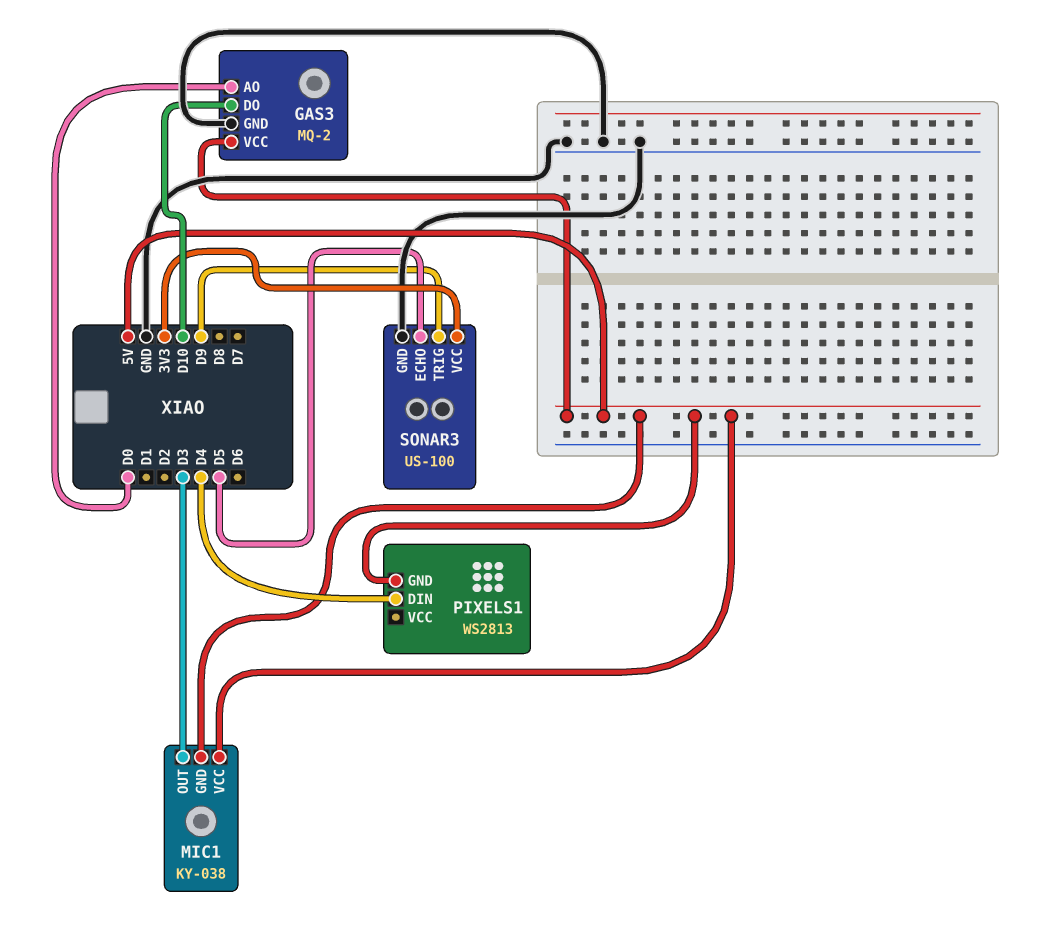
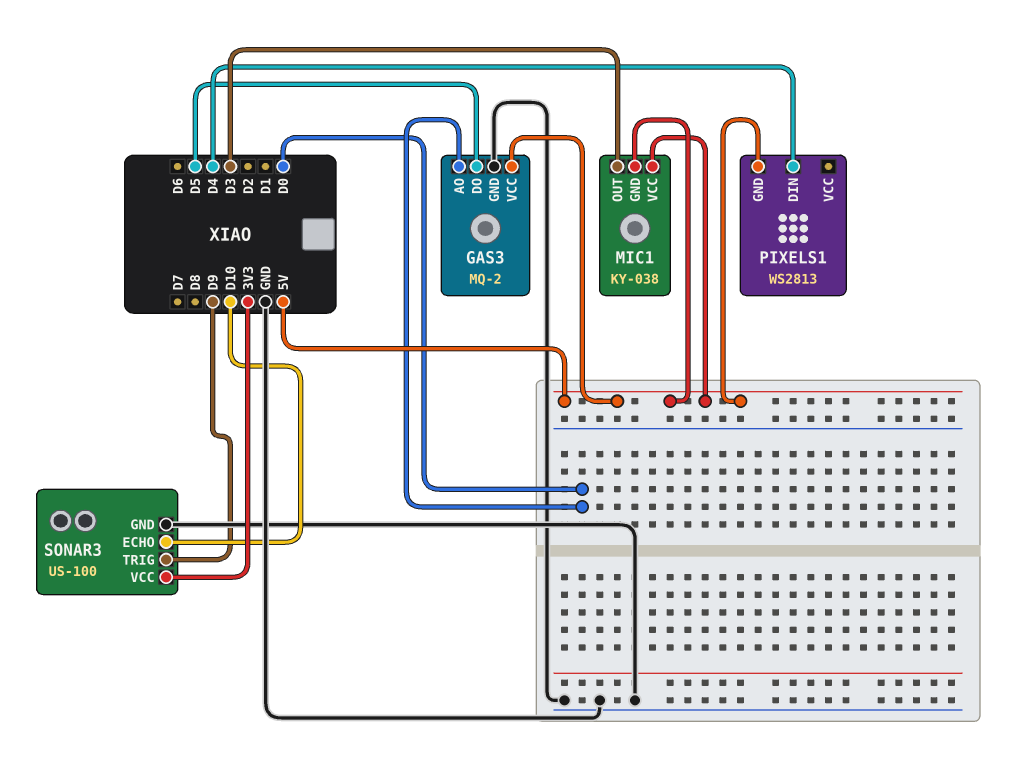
GAS3 pin DO: D10 -> D5
SONAR3 pin ECHO: D5 -> D10

